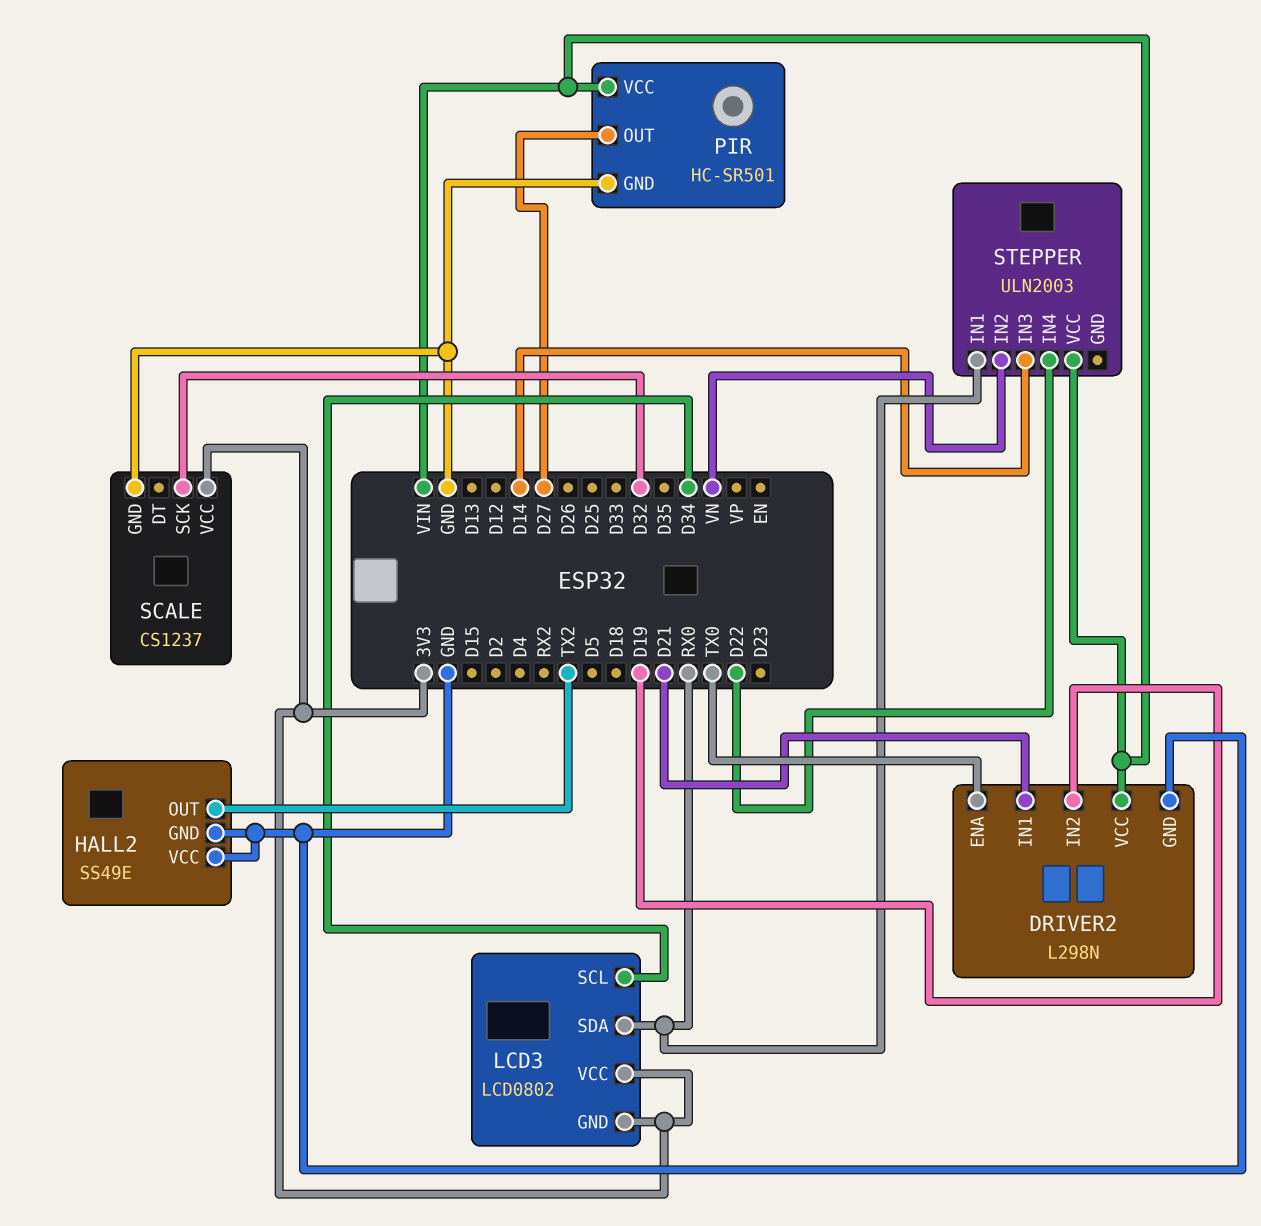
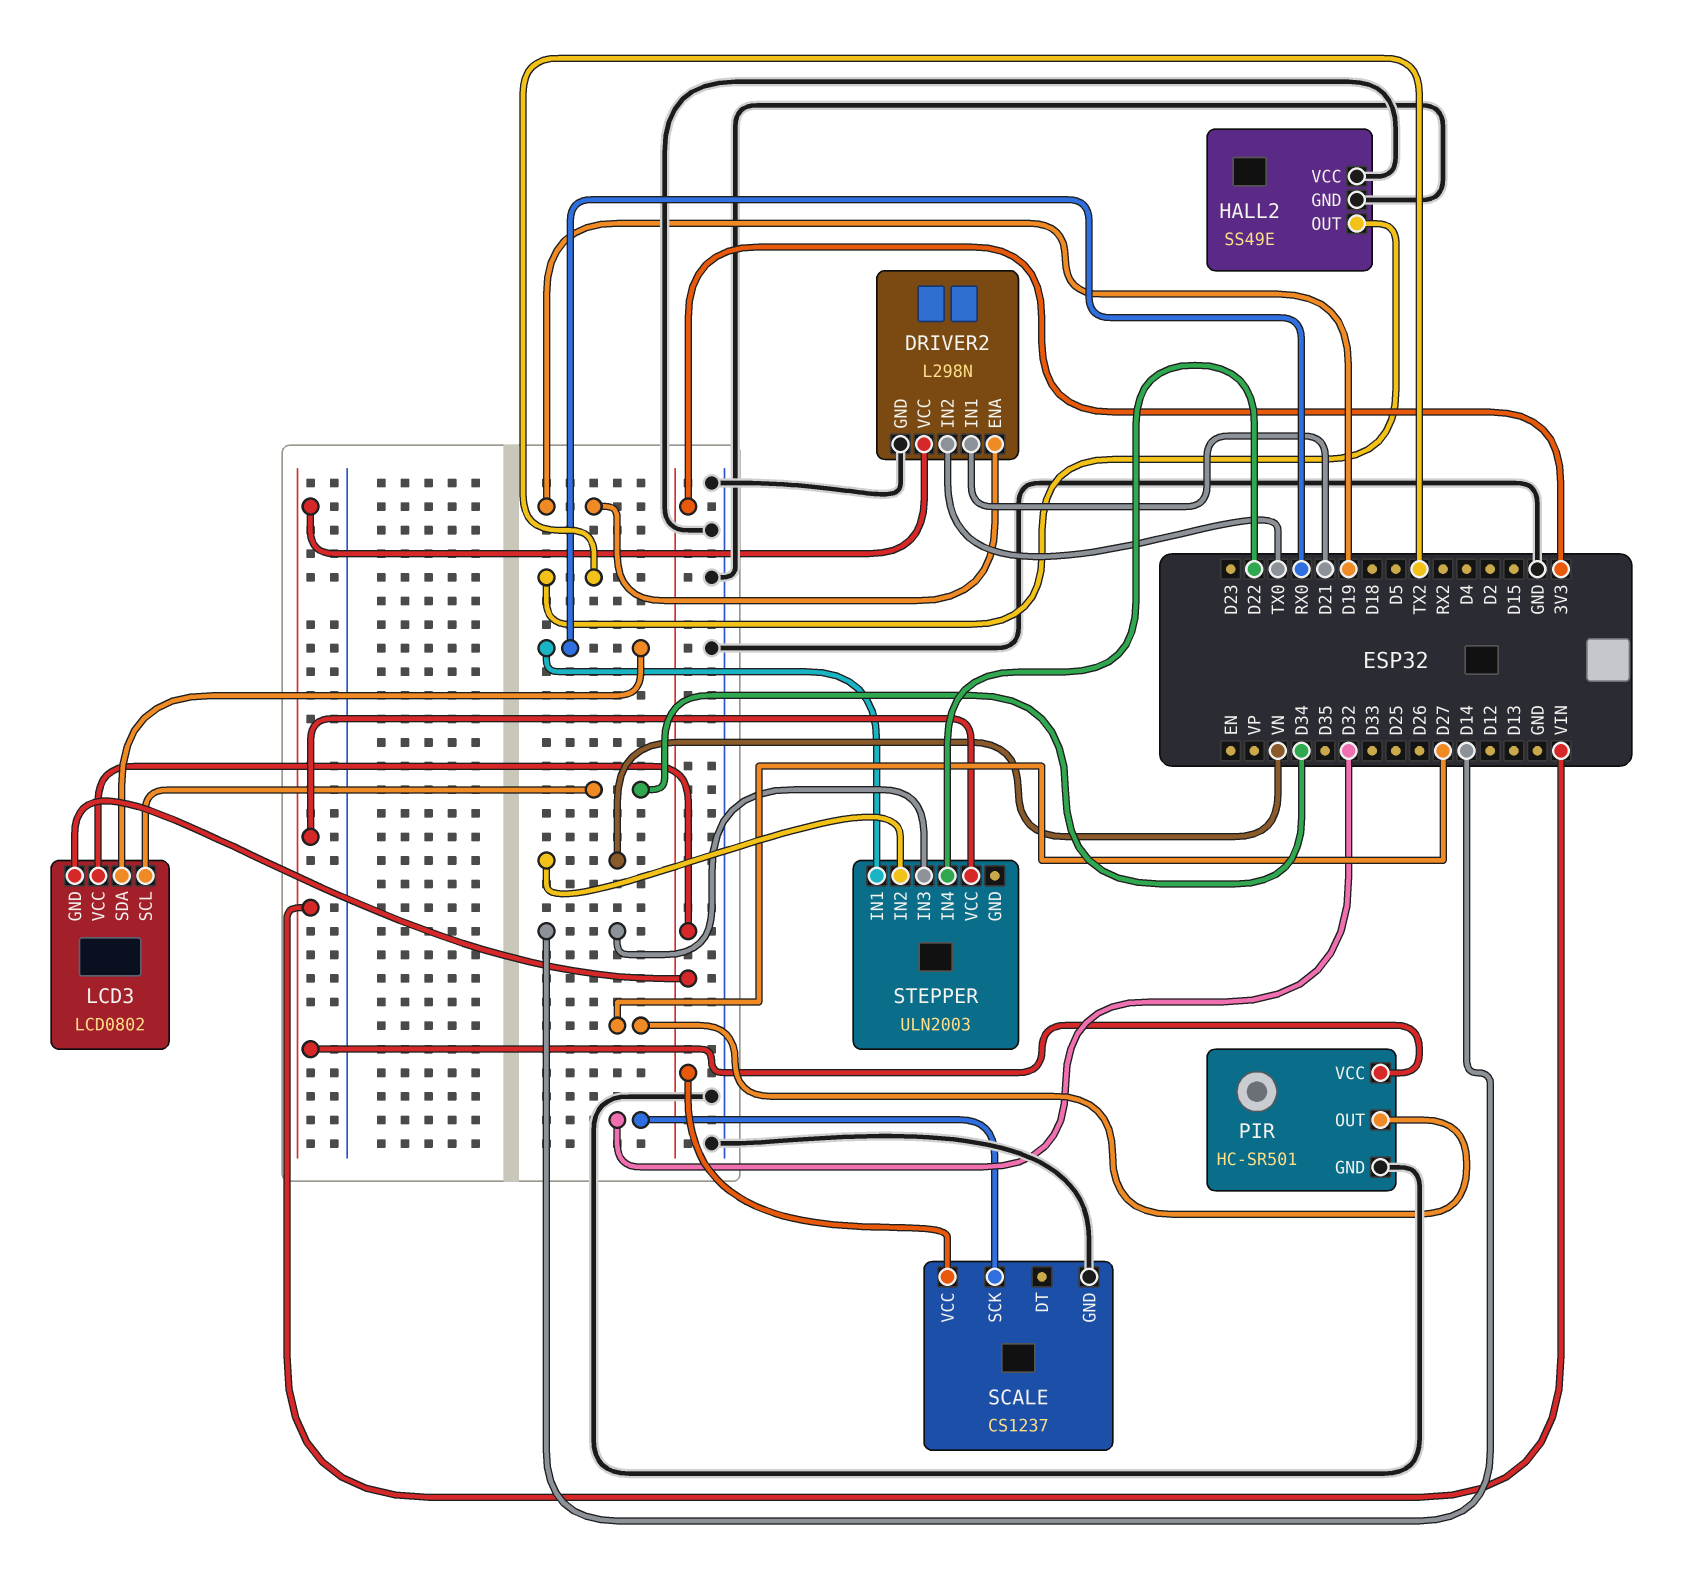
DRIVER2 pin ENA: TX0 -> D19
DRIVER2 pin IN2: D19 -> TX0

